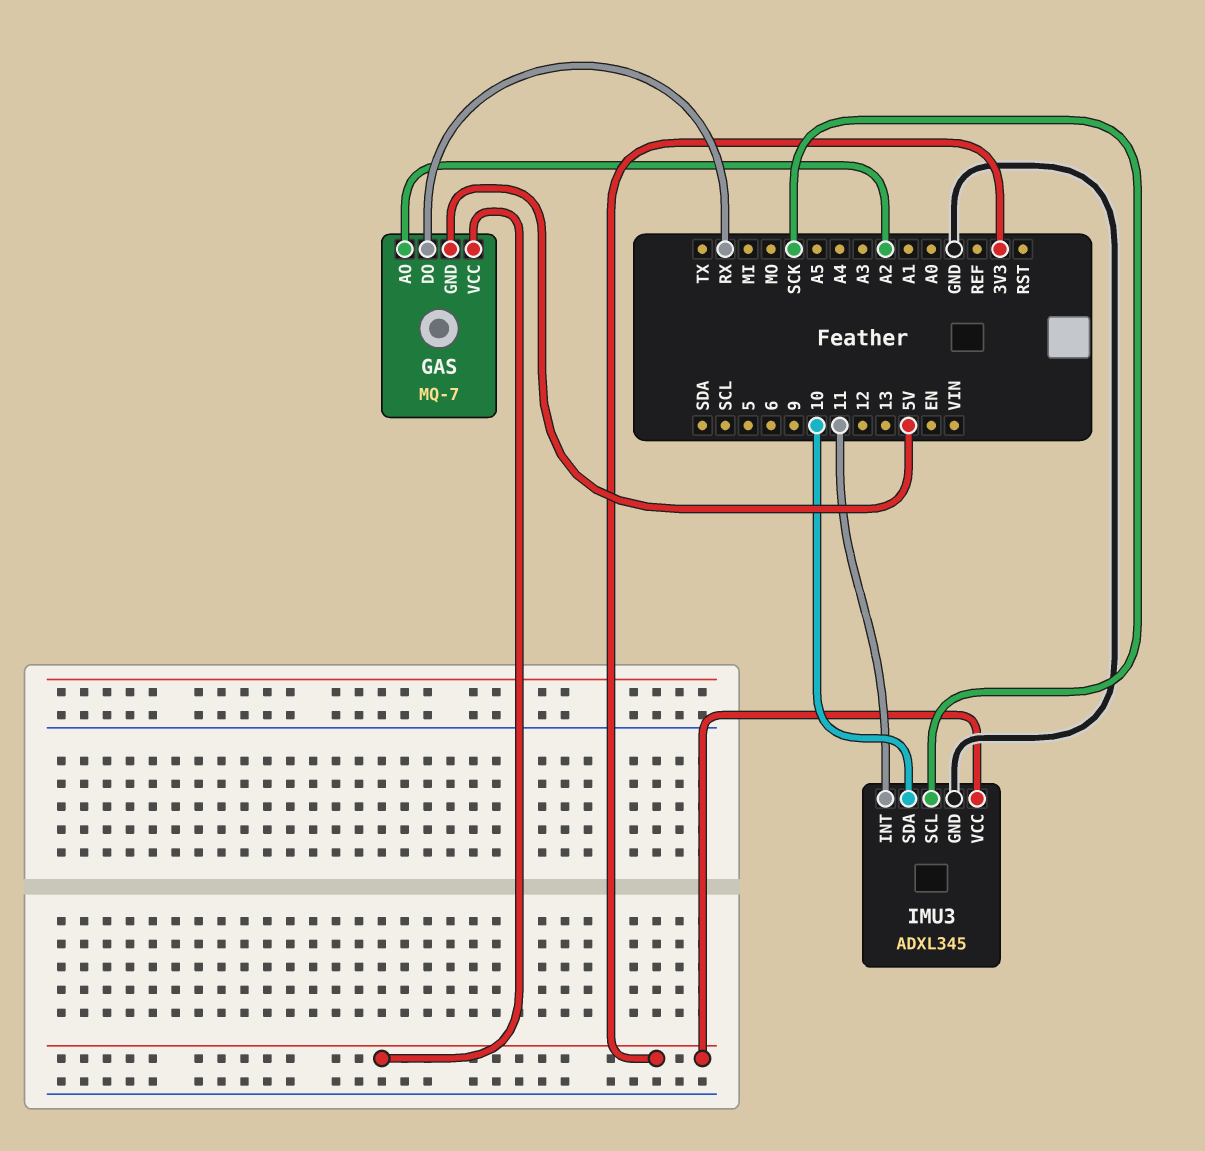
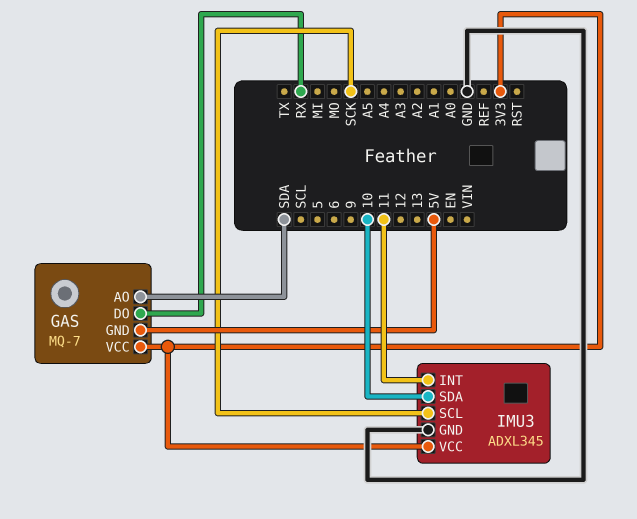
GAS pin AO: A2 -> SDA

